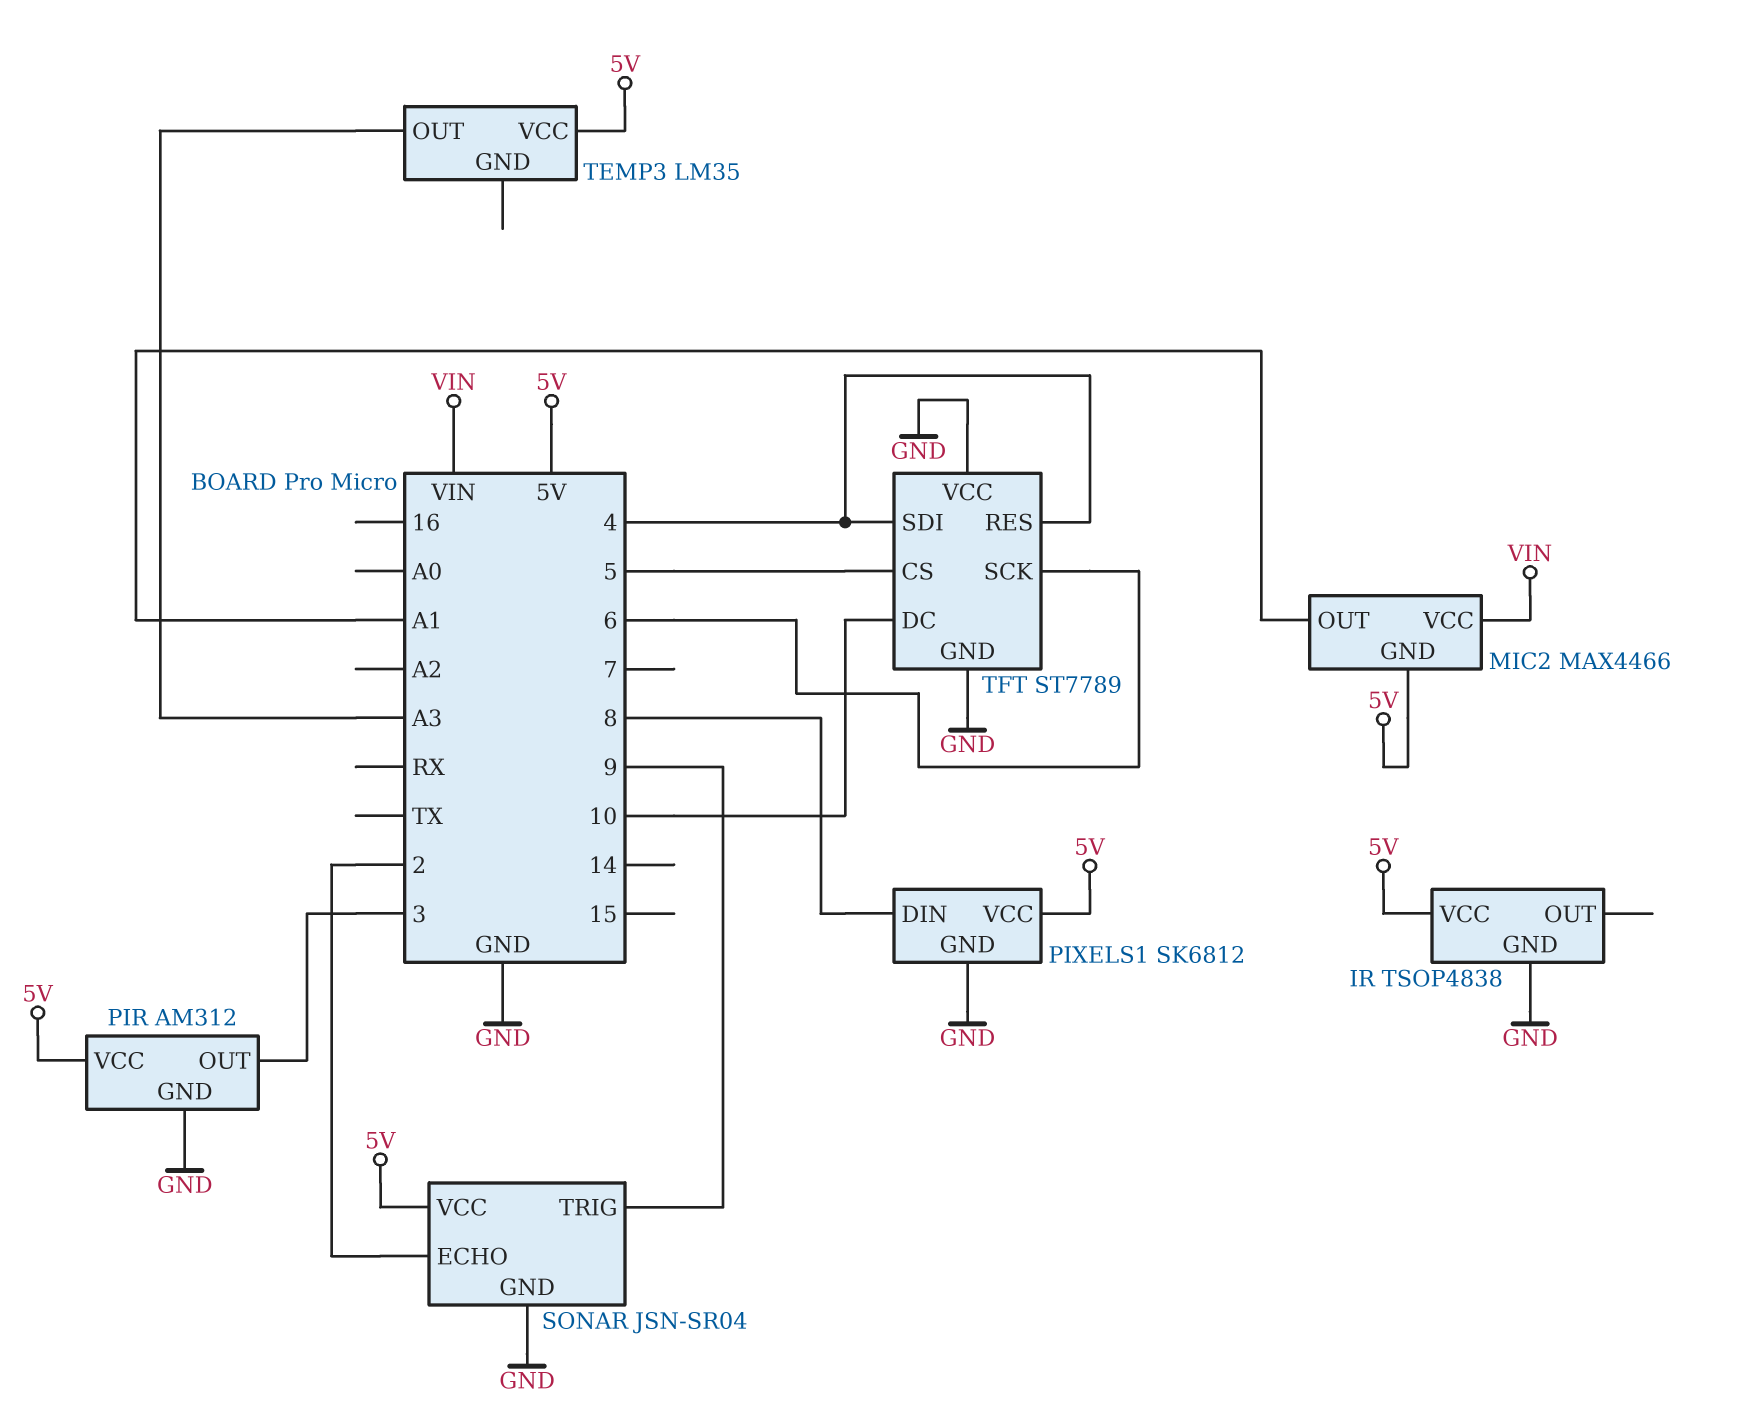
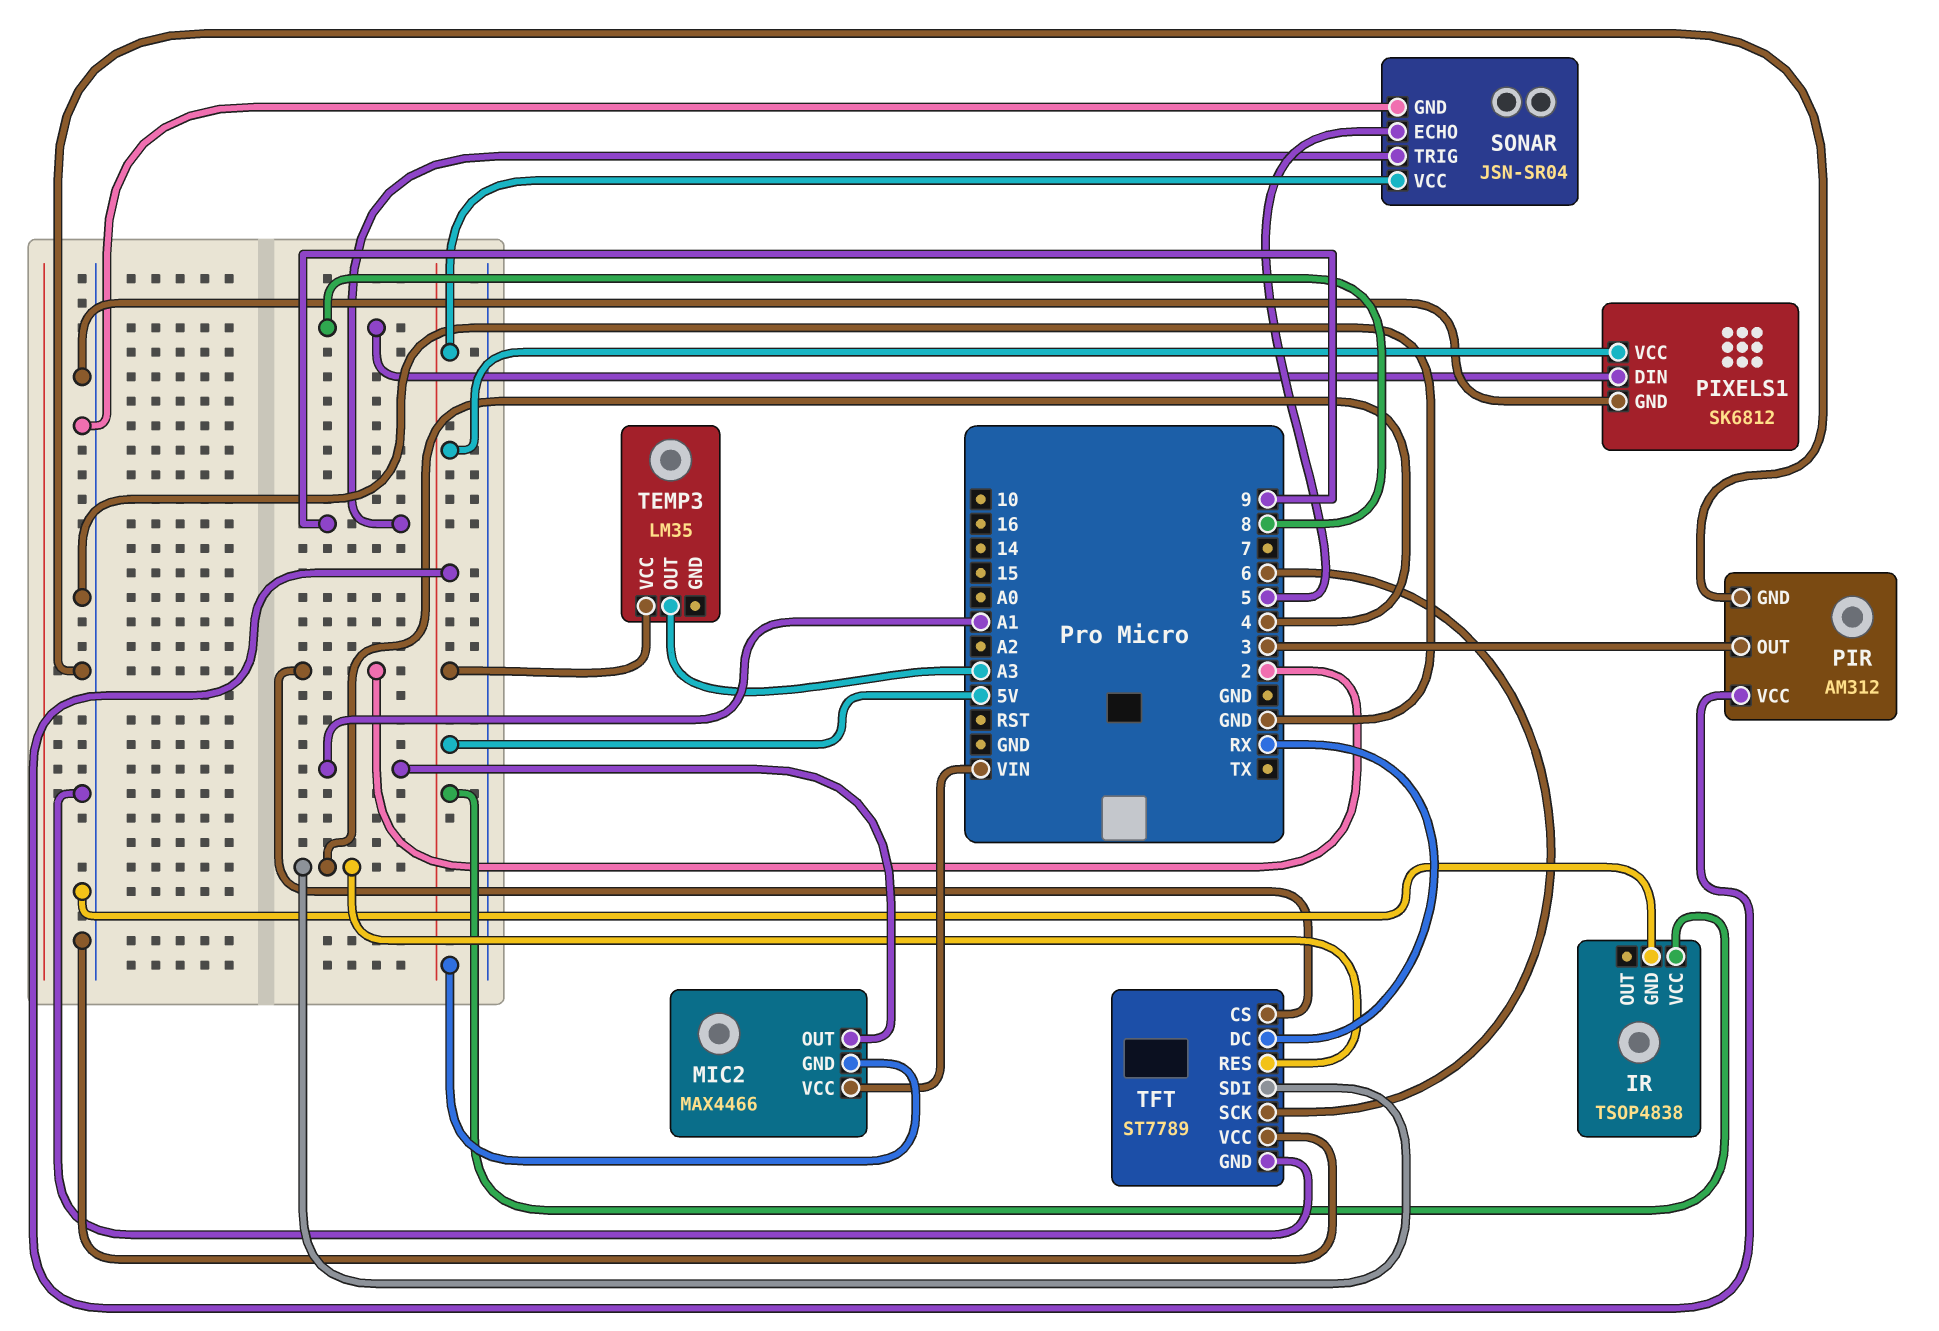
SONAR pin ECHO: 2 -> 5
TFT pin CS: 5 -> 2
TFT pin DC: 10 -> RX

